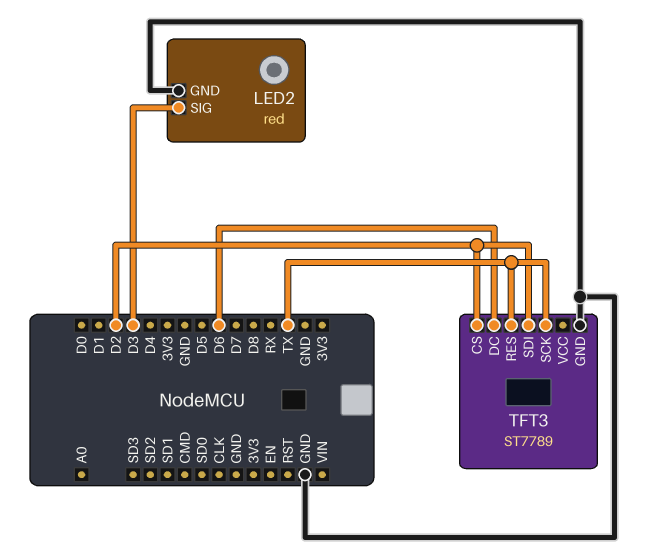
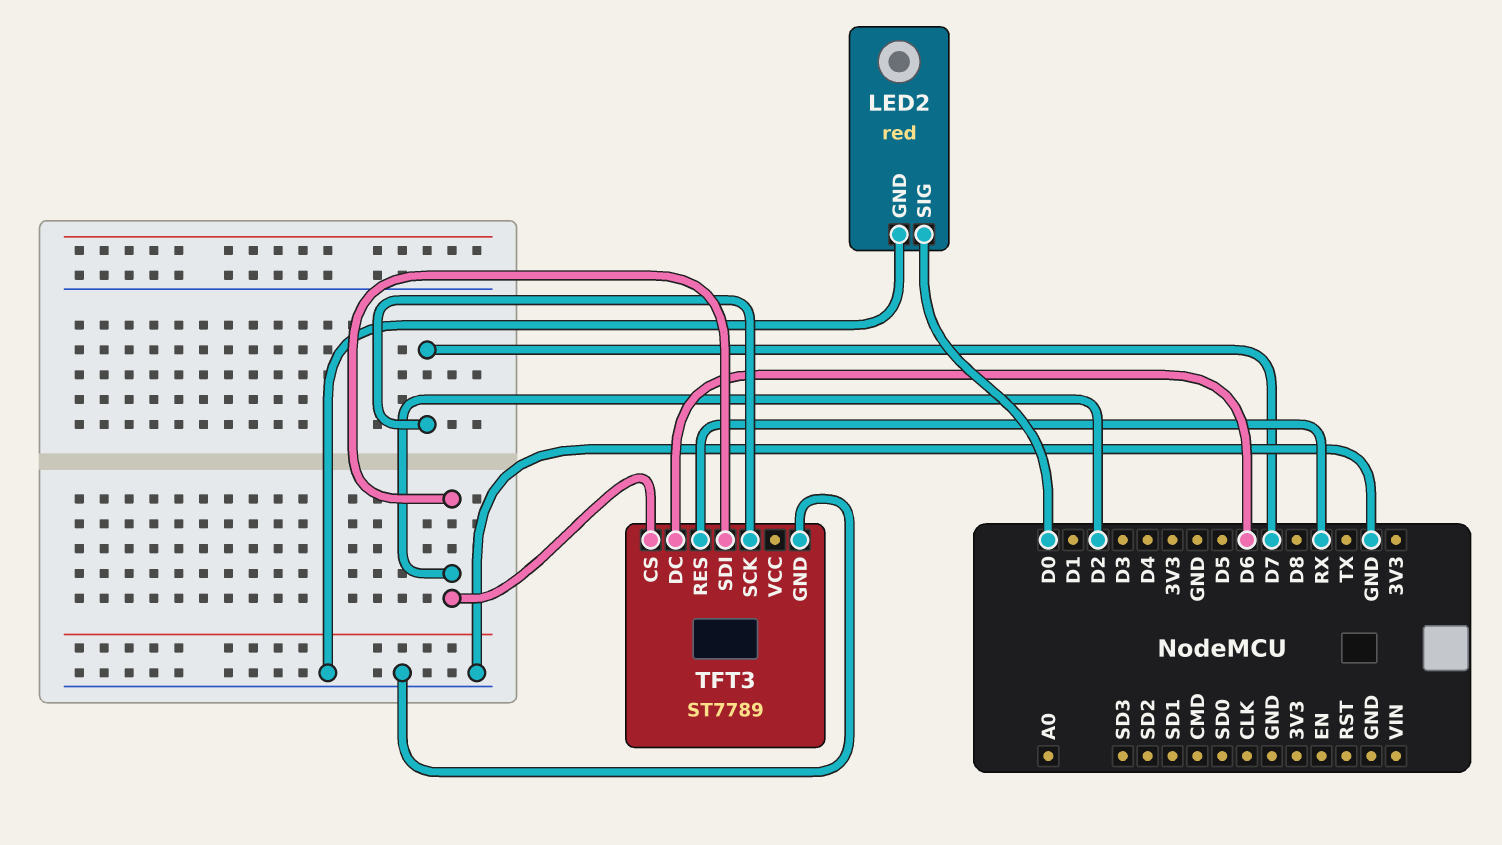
LED2 pin SIG: D3 -> D0
TFT3 pin RES: TX -> RX
TFT3 pin SCK: TX -> D7

